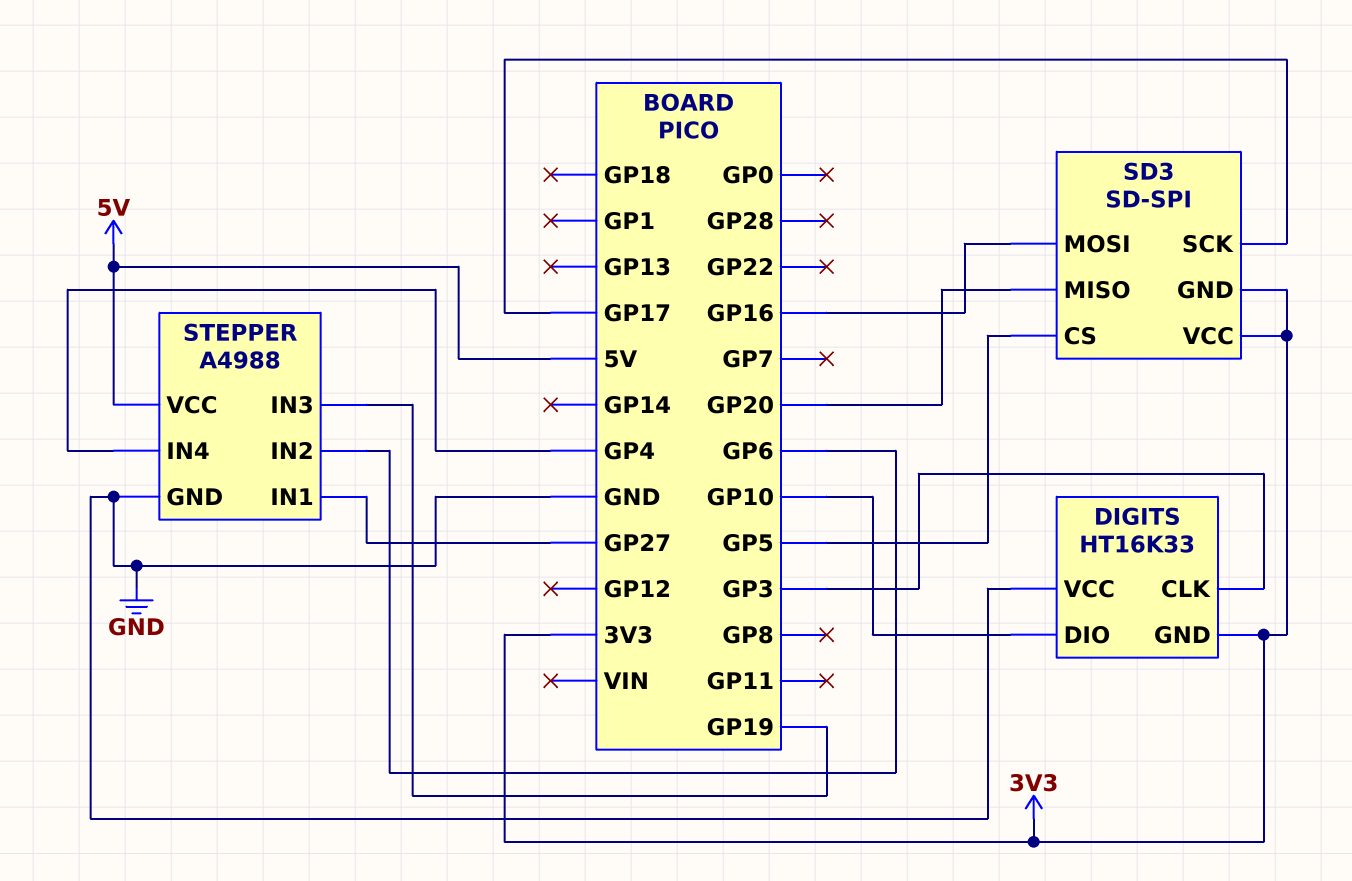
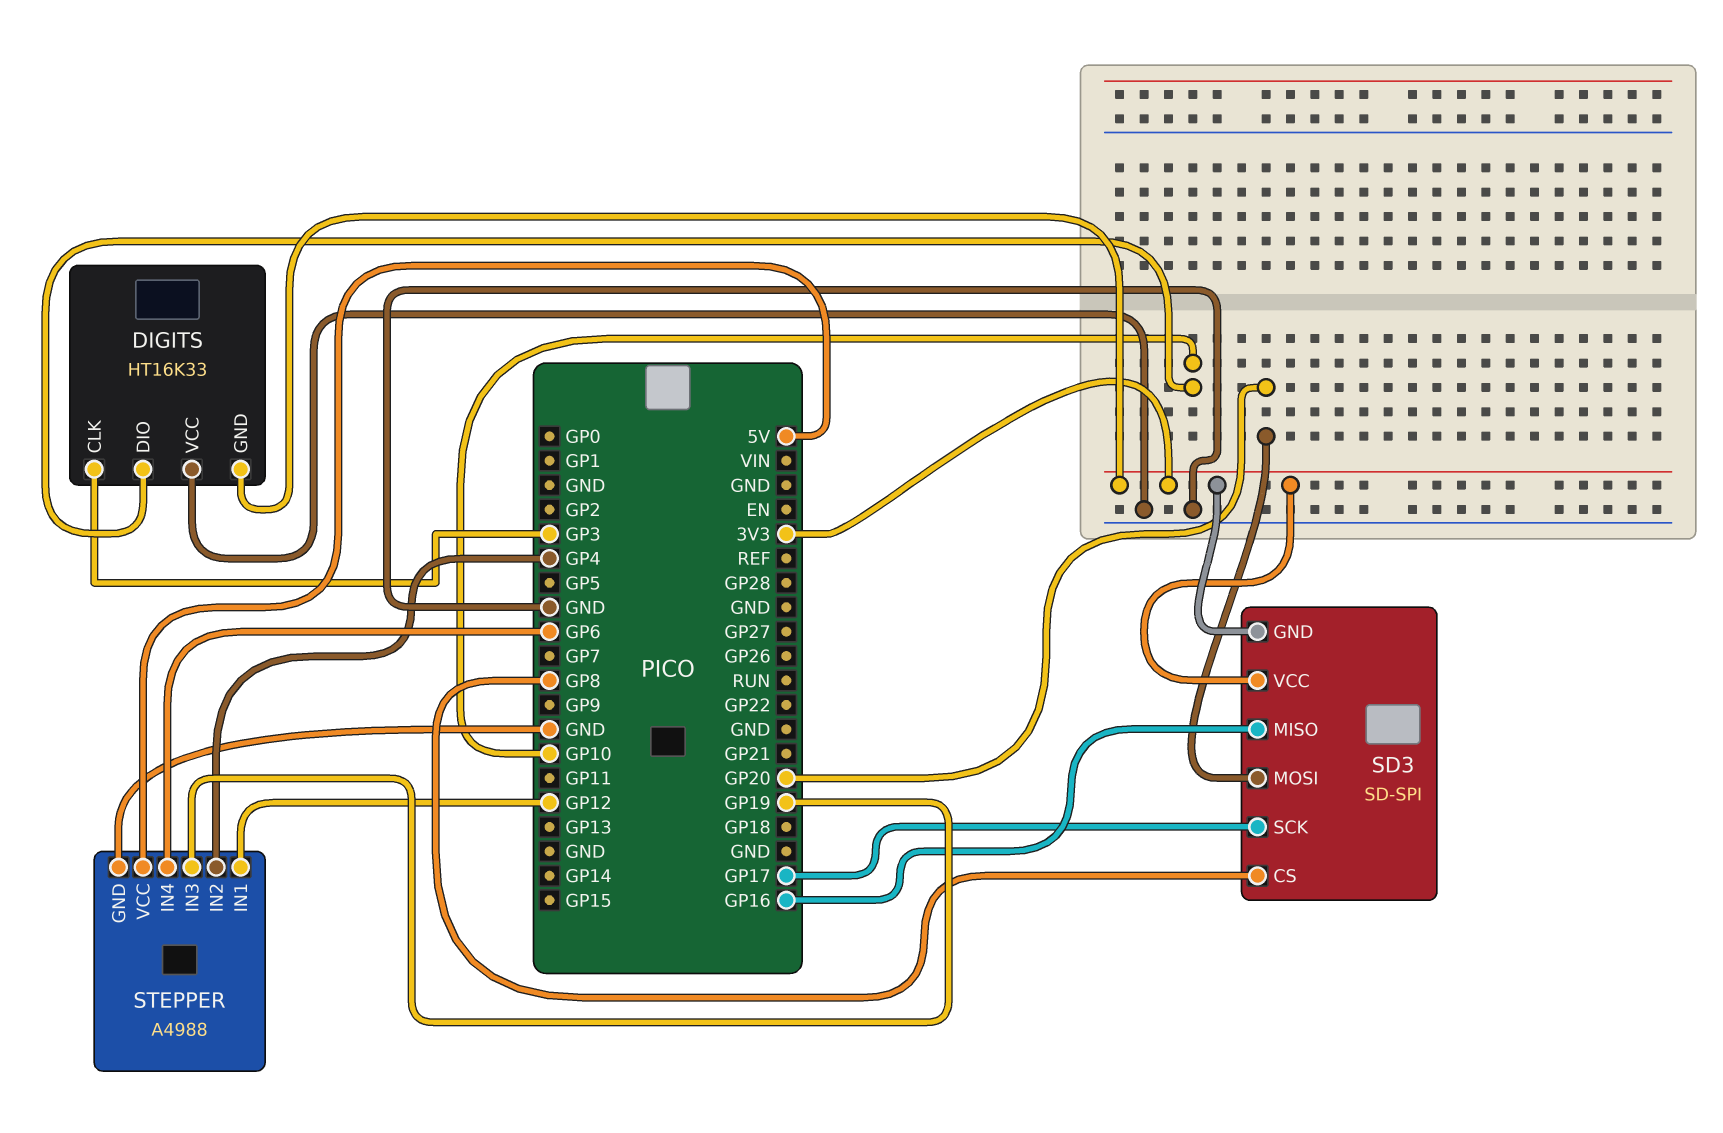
SD3 pin CS: GP5 -> GP8
SD3 pin MISO: GP20 -> GP16
SD3 pin MOSI: GP16 -> GP20
STEPPER pin IN1: GP27 -> GP12
STEPPER pin IN2: GP6 -> GP4
STEPPER pin IN4: GP4 -> GP6

